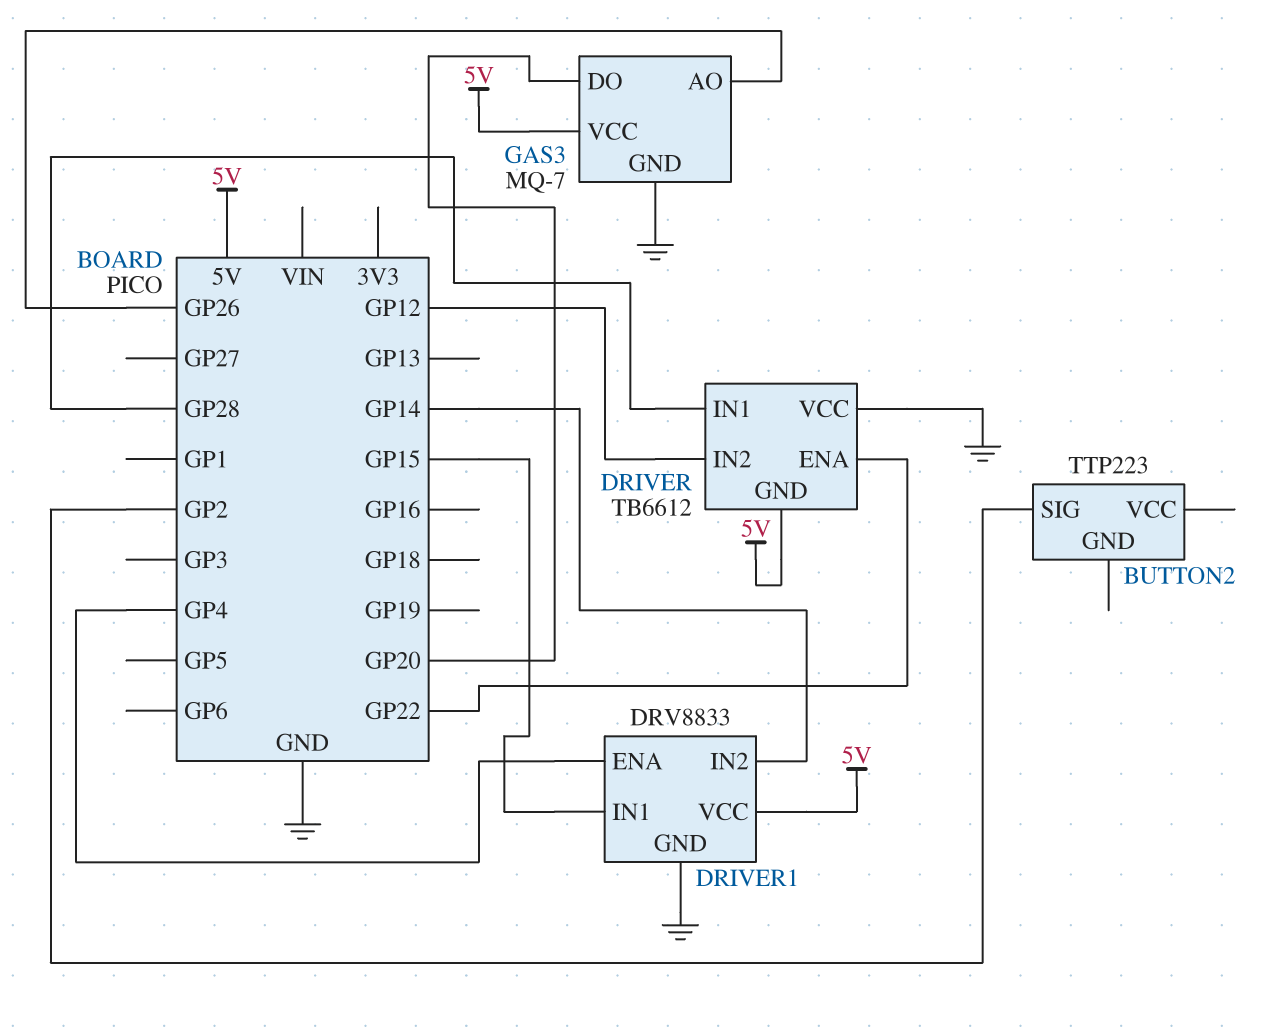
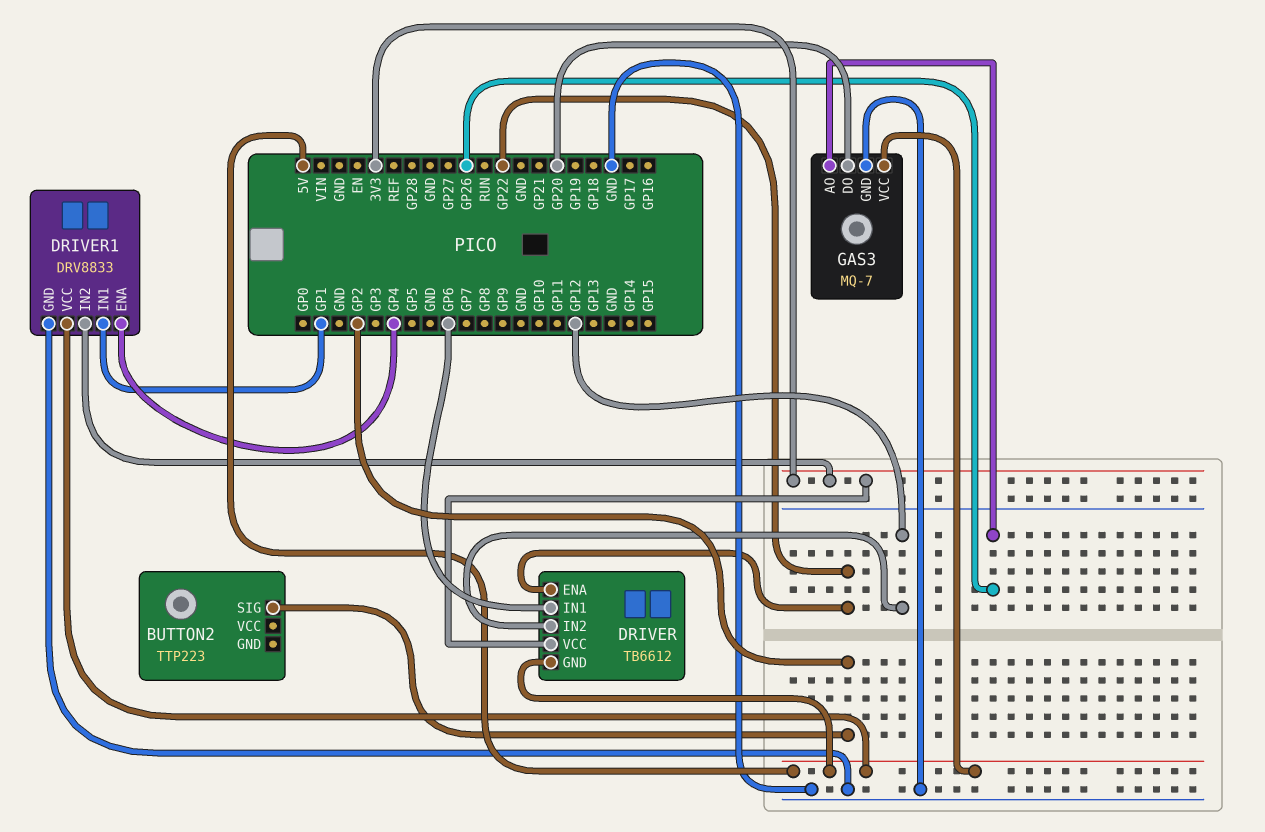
DRIVER pin IN1: GP28 -> GP6
DRIVER pin VCC: GND -> 3V3
DRIVER1 pin IN1: GP15 -> GP1
DRIVER1 pin IN2: GP14 -> 3V3

